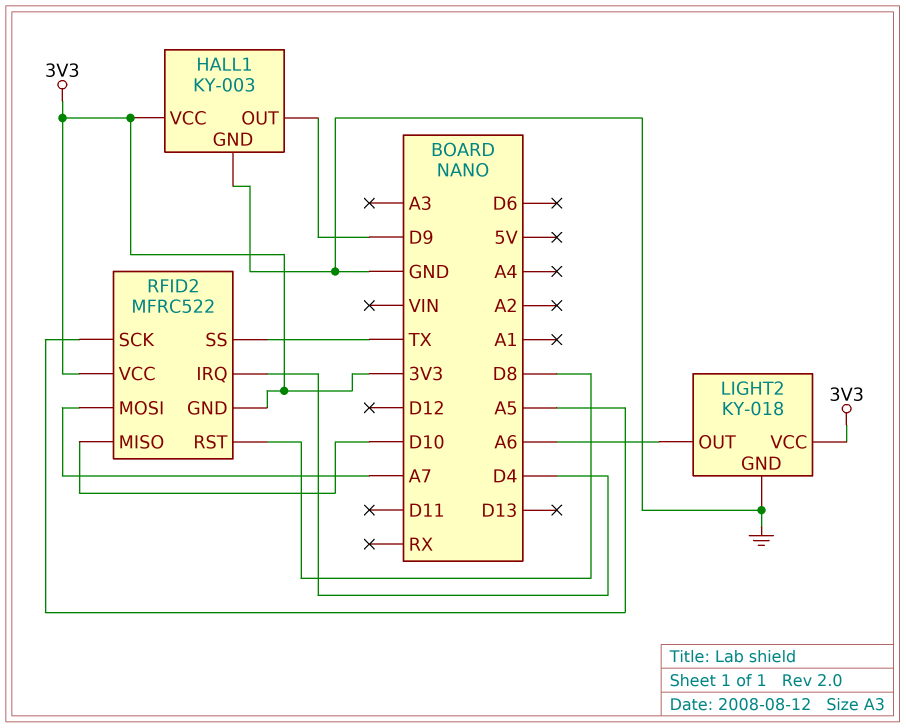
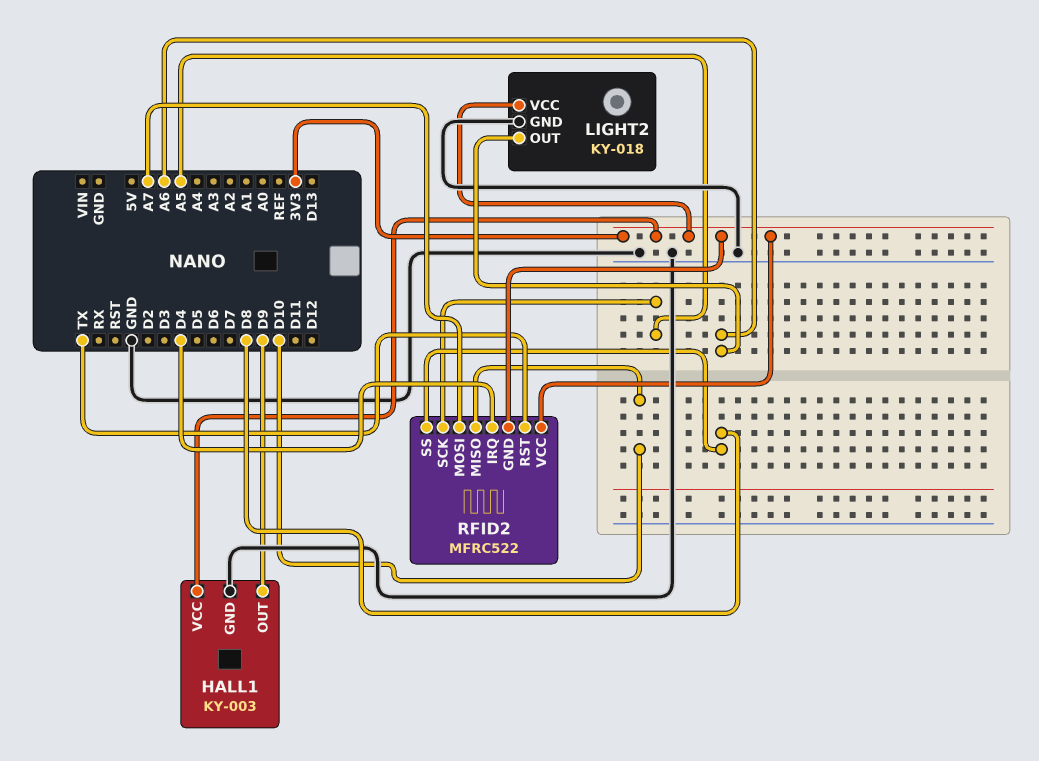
RFID2 pin RST: D8 -> TX
RFID2 pin SS: TX -> D8

